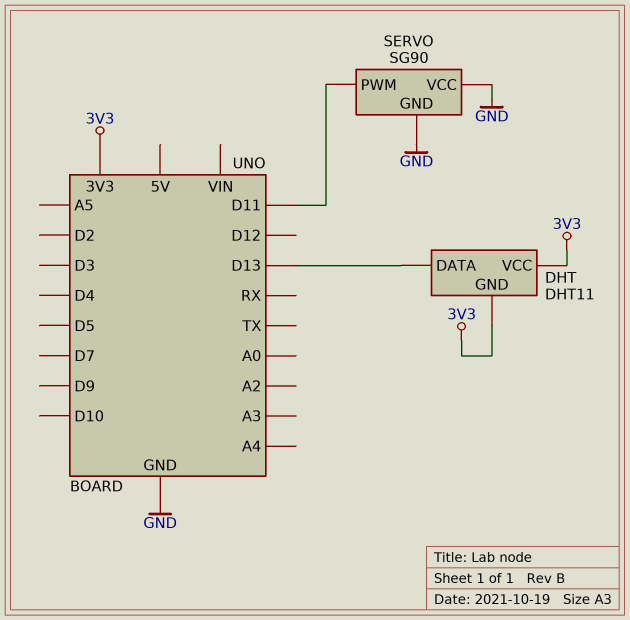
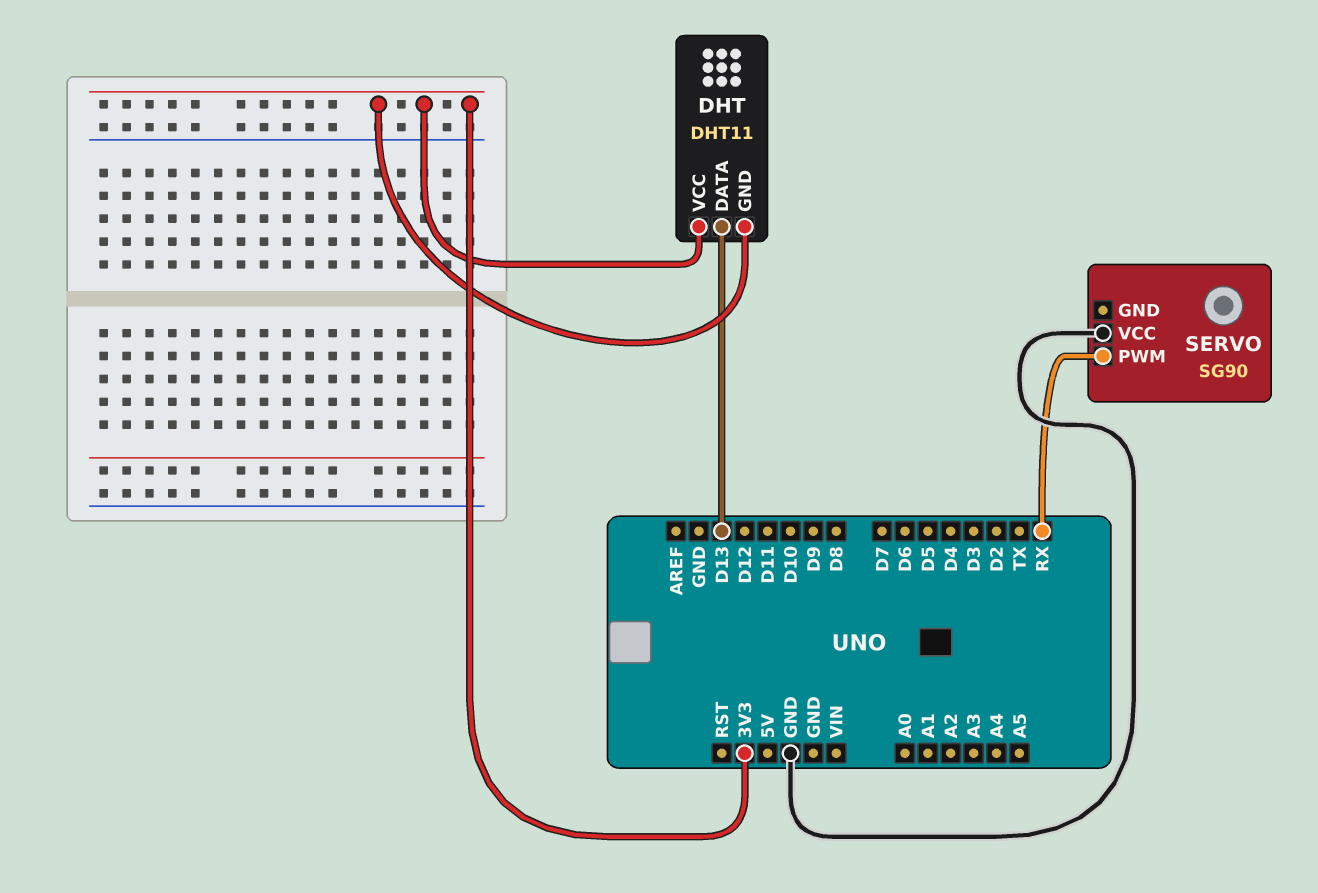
SERVO pin GND: GND -> none
SERVO pin PWM: D11 -> RX

